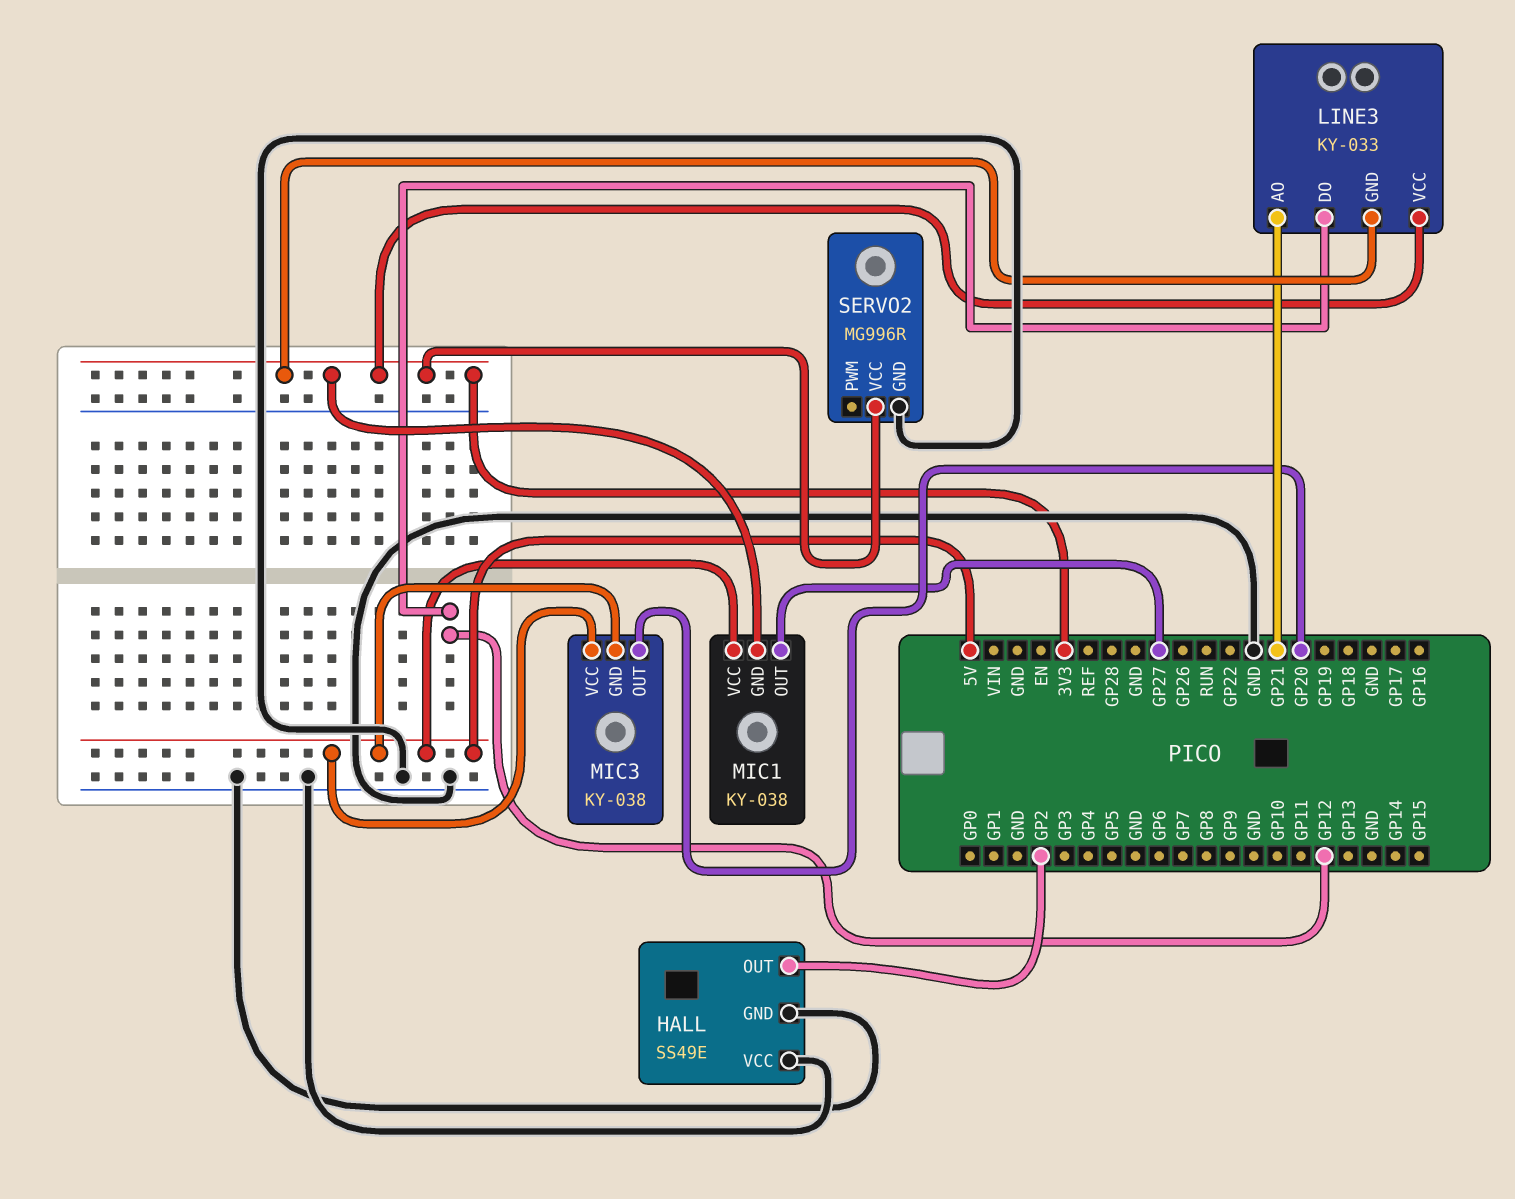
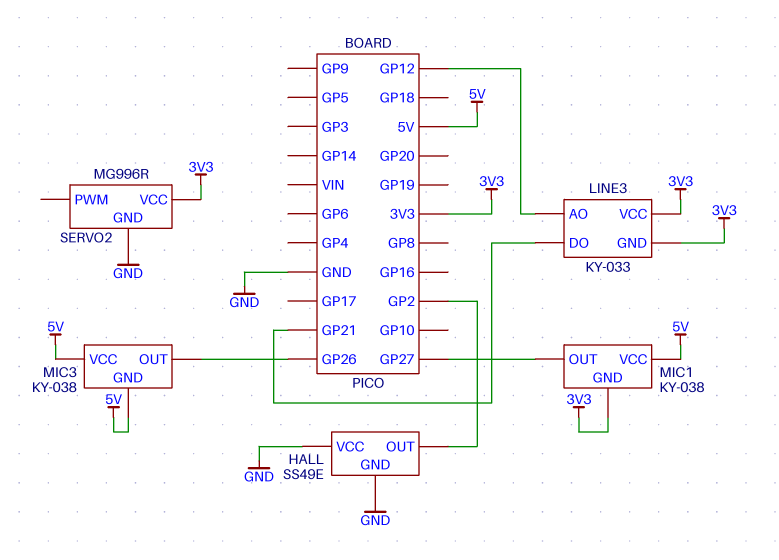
LINE3 pin AO: GP21 -> GP12
LINE3 pin DO: GP12 -> GP21
MIC3 pin OUT: GP20 -> GP26

